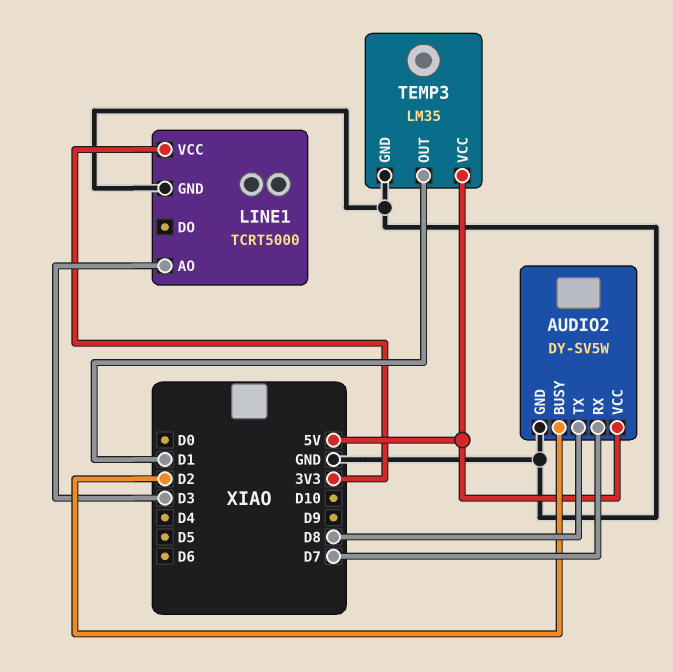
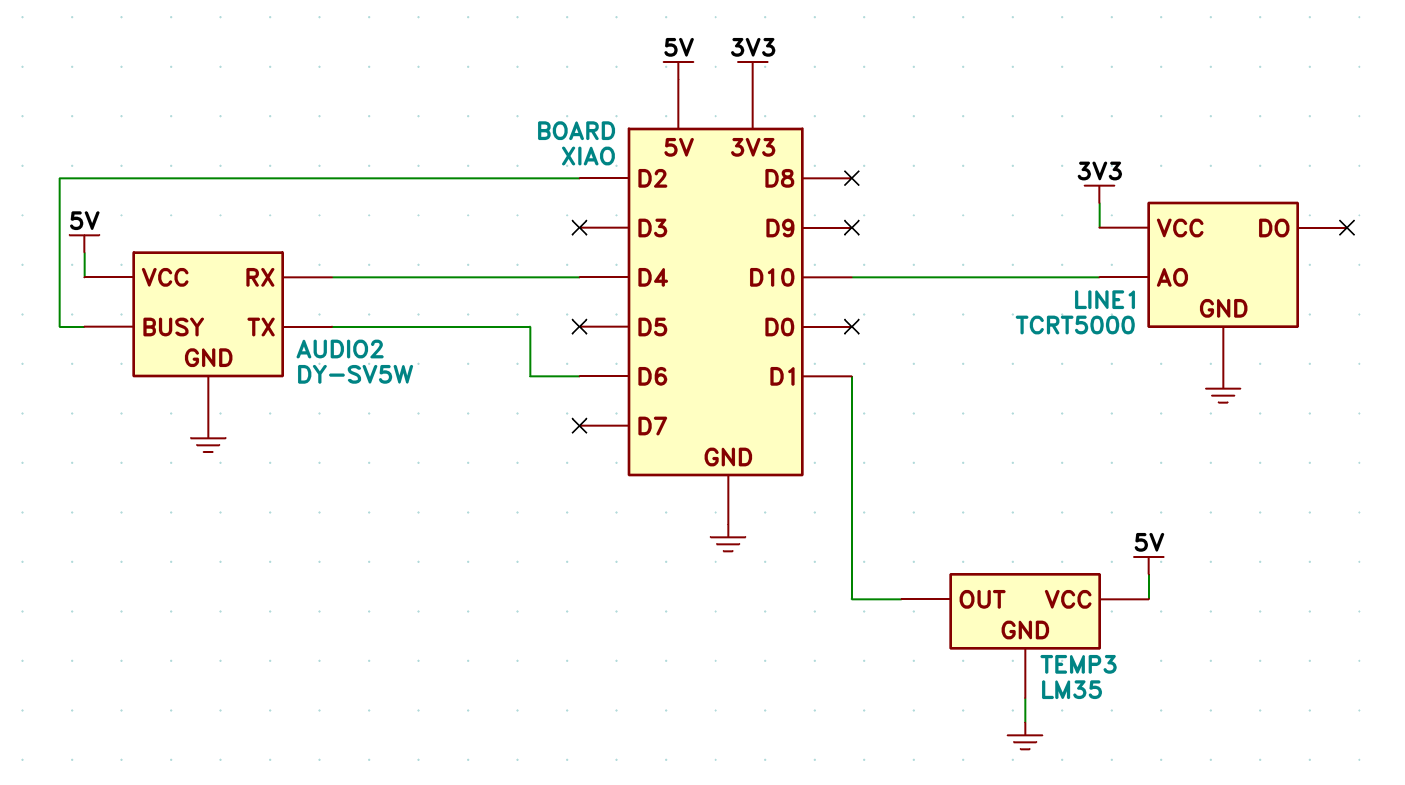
AUDIO2 pin RX: D7 -> D4
AUDIO2 pin TX: D8 -> D6
LINE1 pin AO: D3 -> D10

